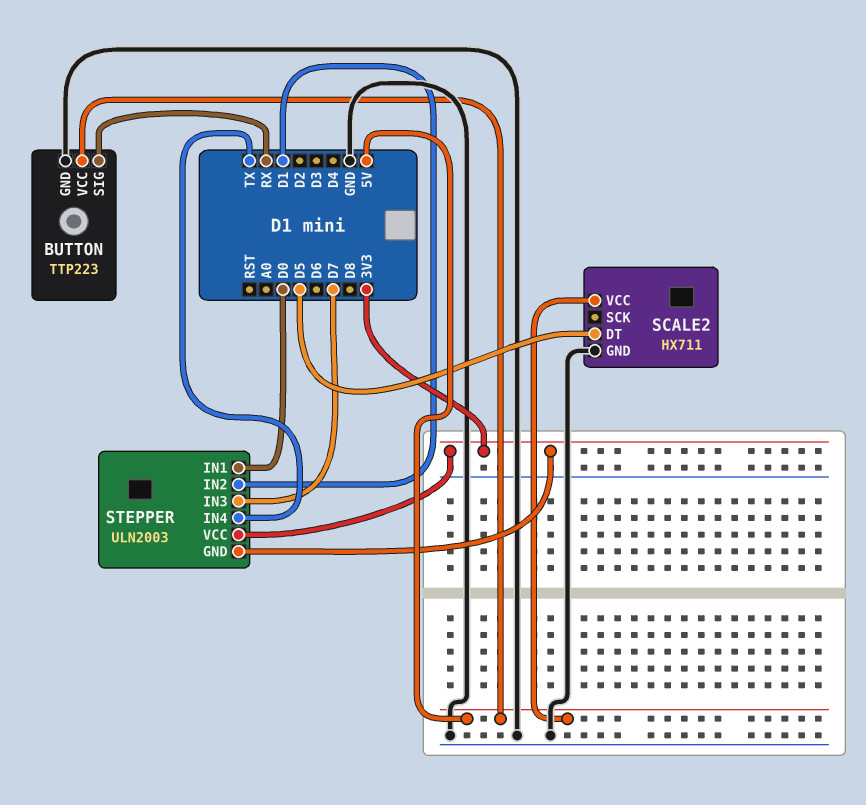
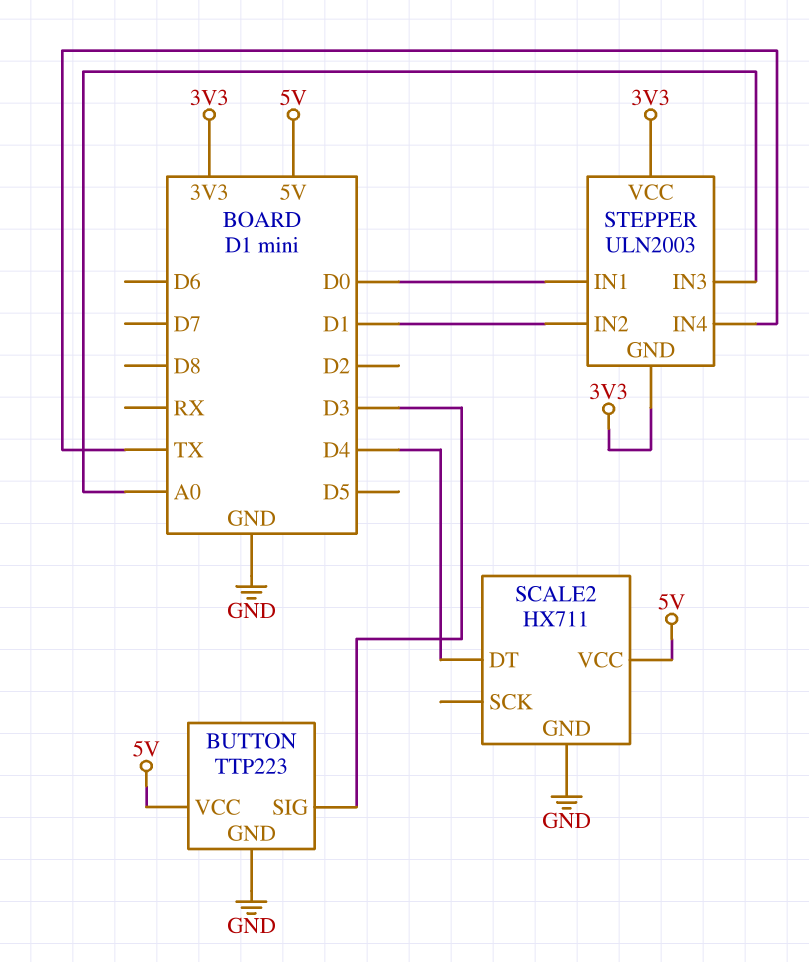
BUTTON pin SIG: RX -> D3
SCALE2 pin DT: D5 -> D4
STEPPER pin IN3: D7 -> A0

